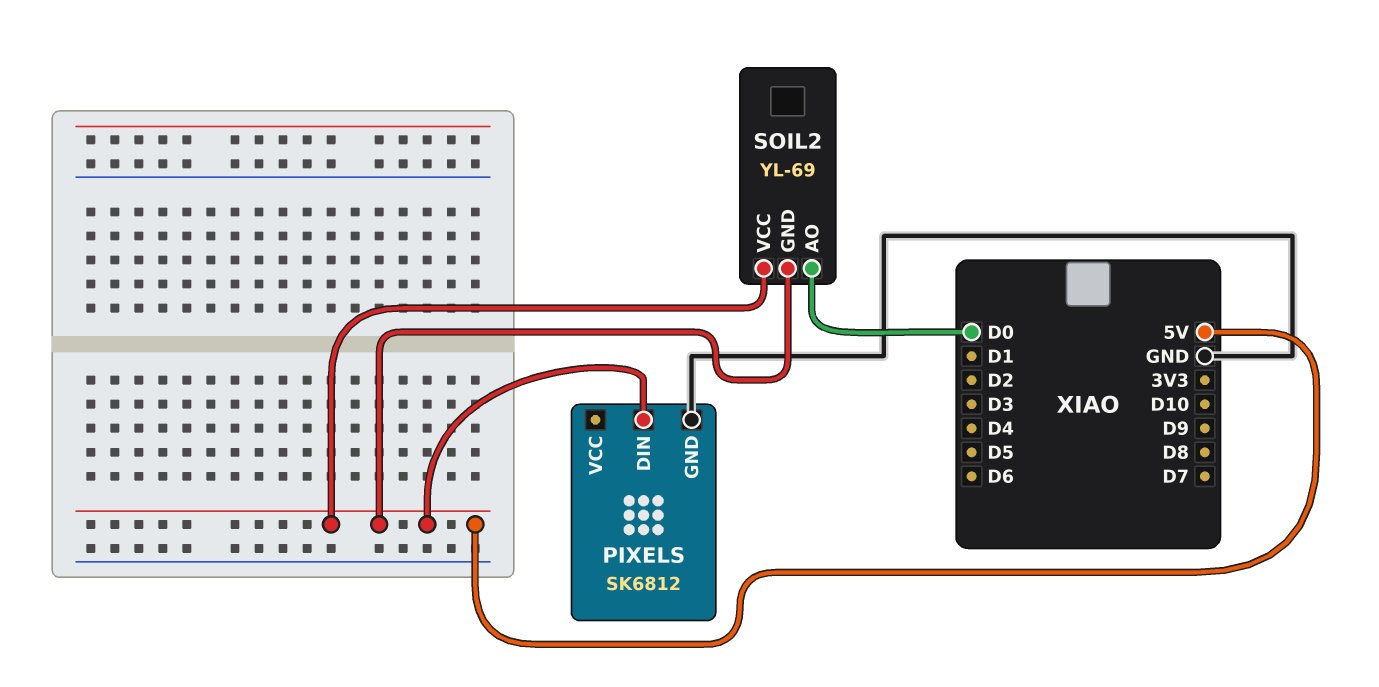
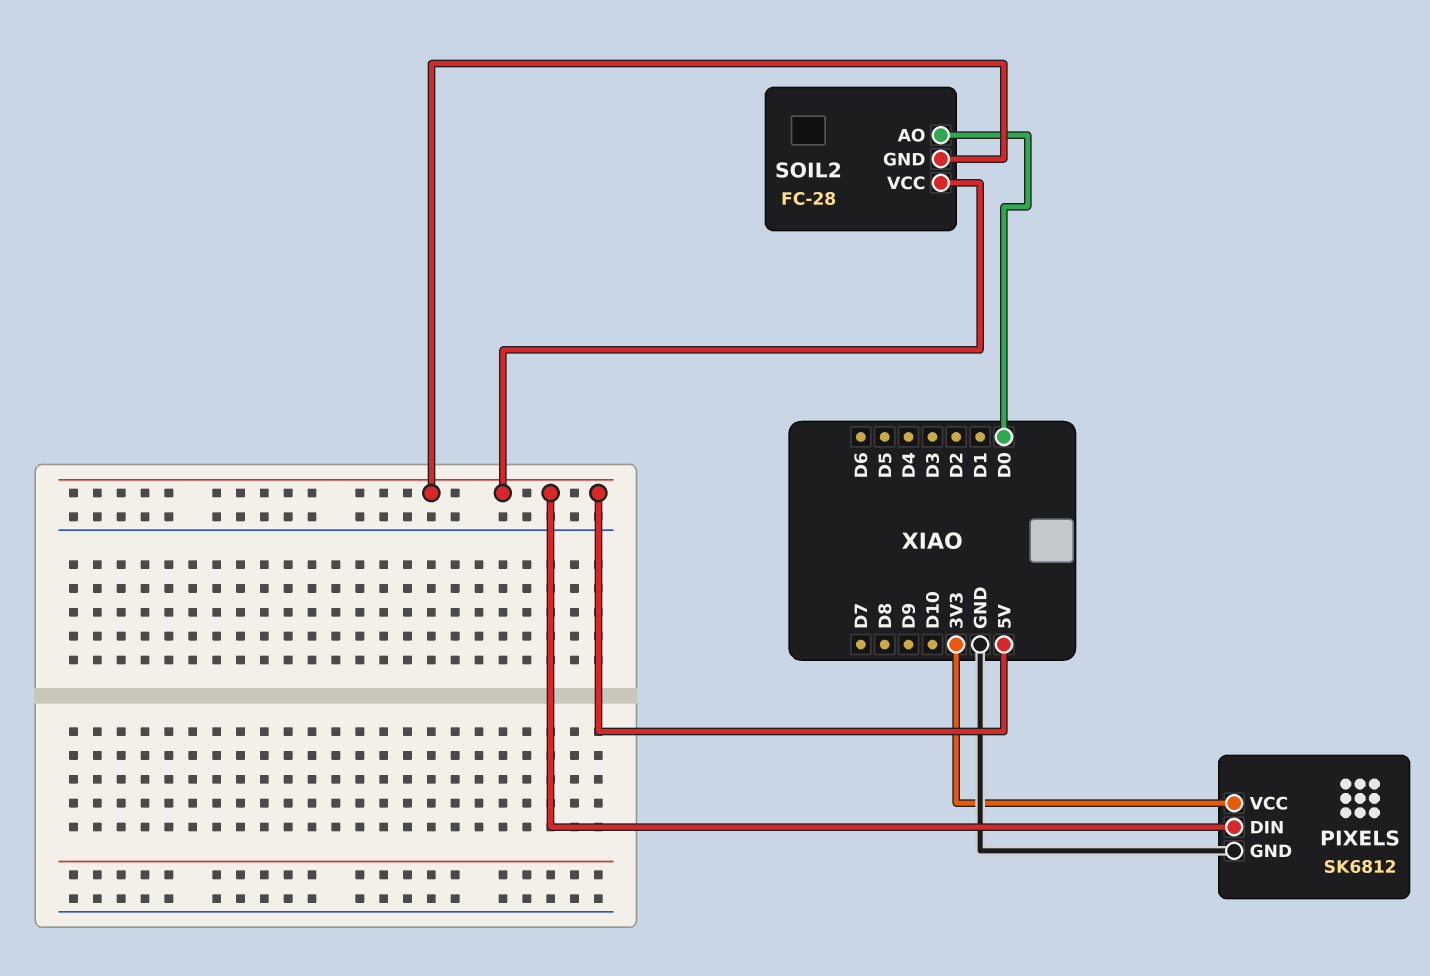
PIXELS pin VCC: none -> 3V3
SOIL2: YL-69 -> FC-28

